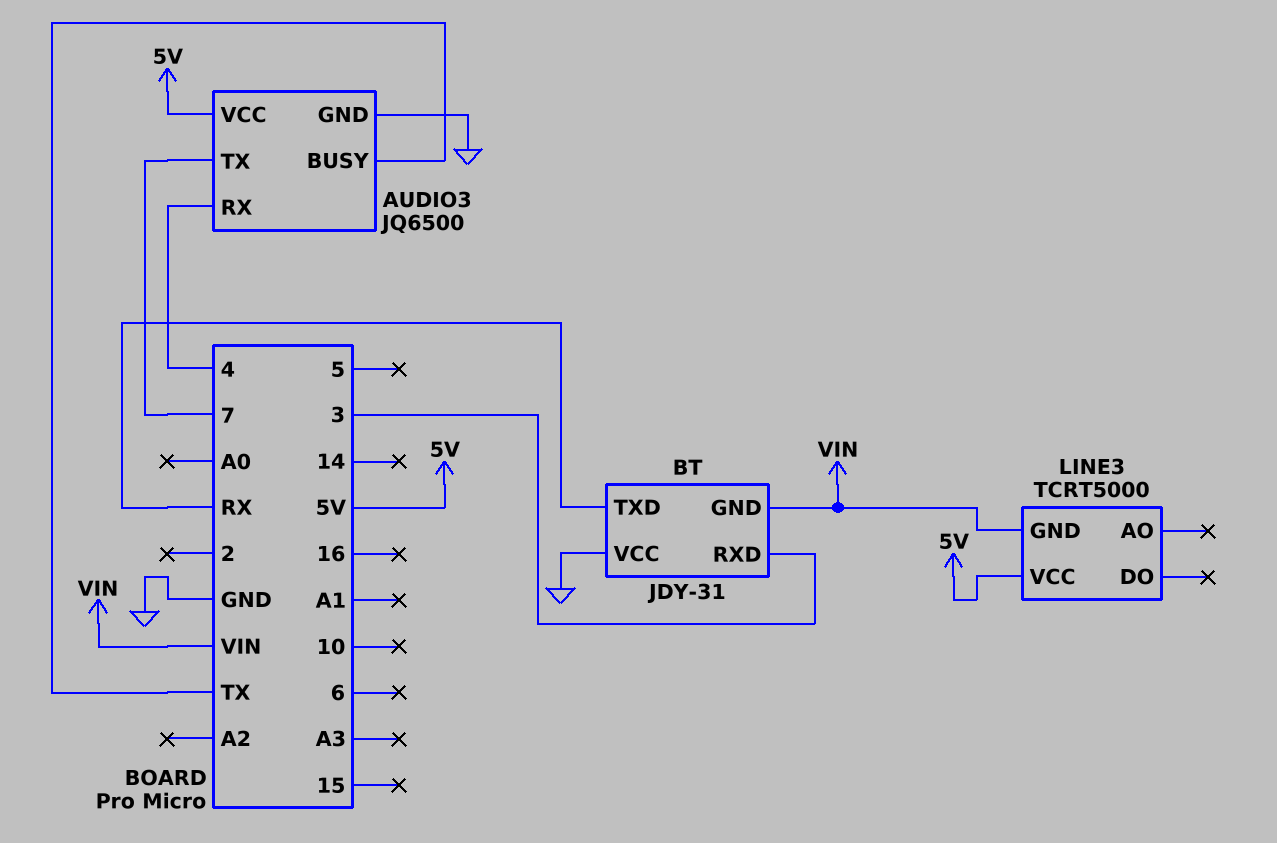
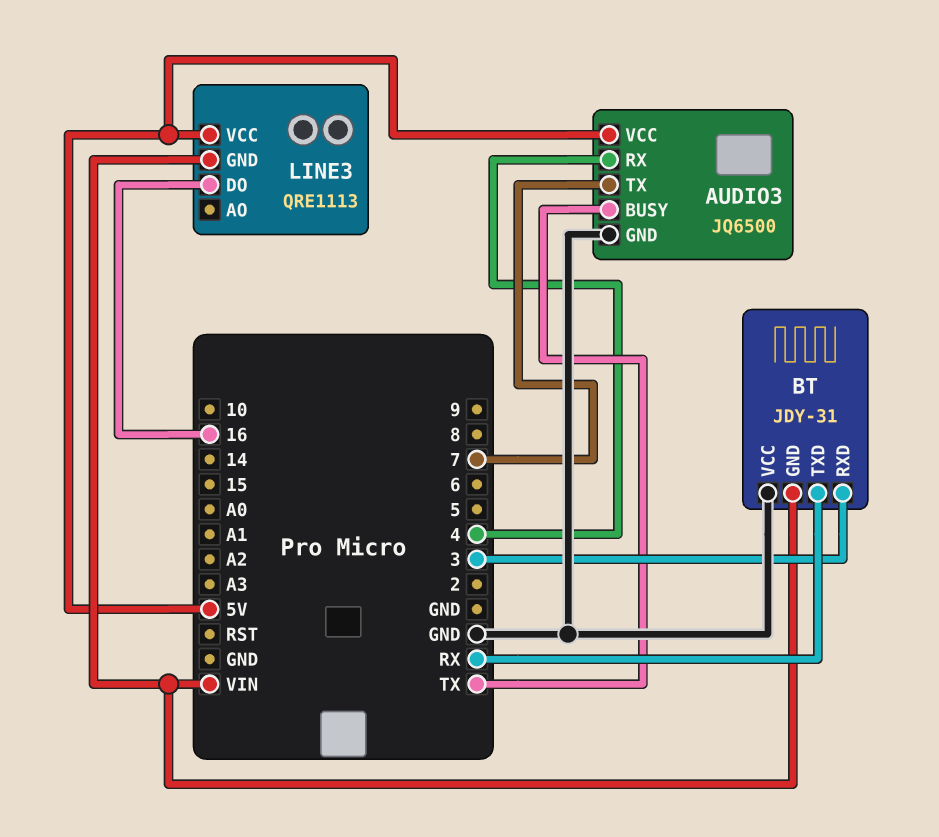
LINE3: TCRT5000 -> QRE1113
LINE3 pin DO: none -> 16

